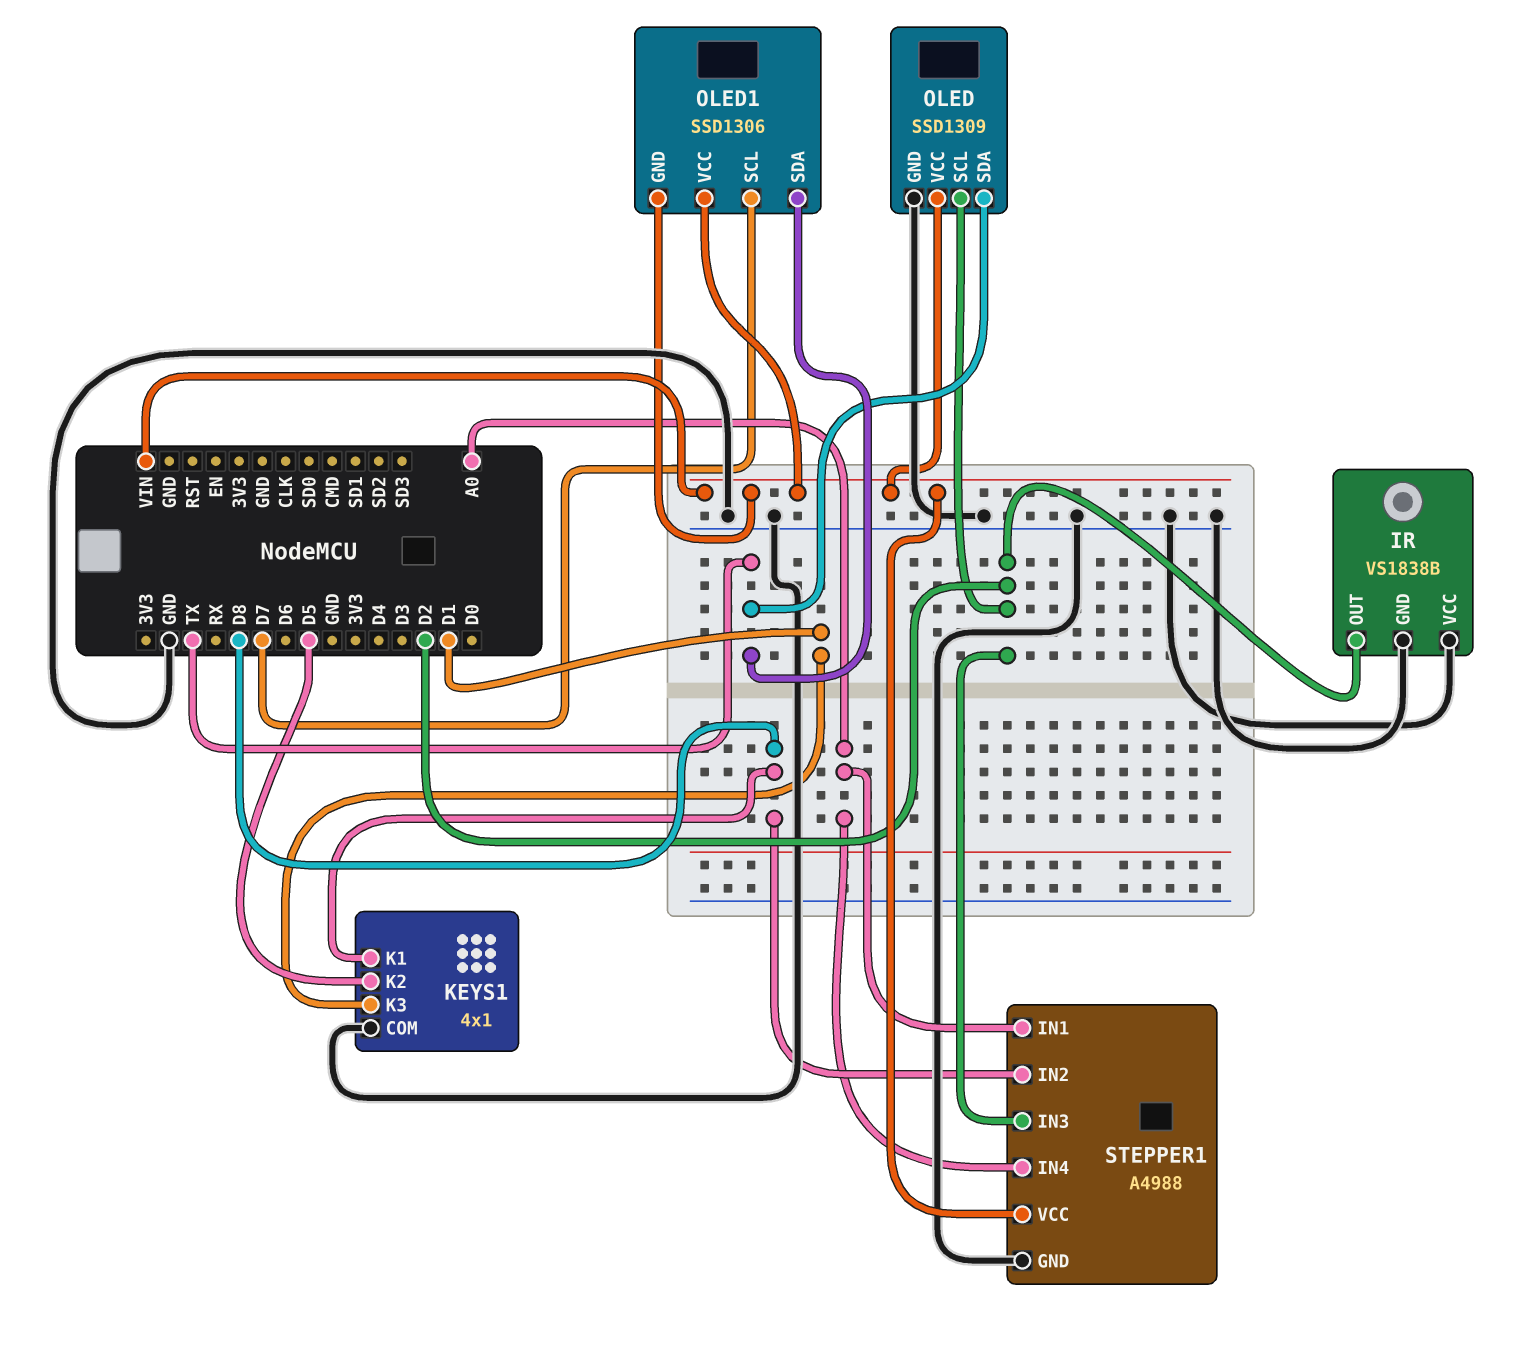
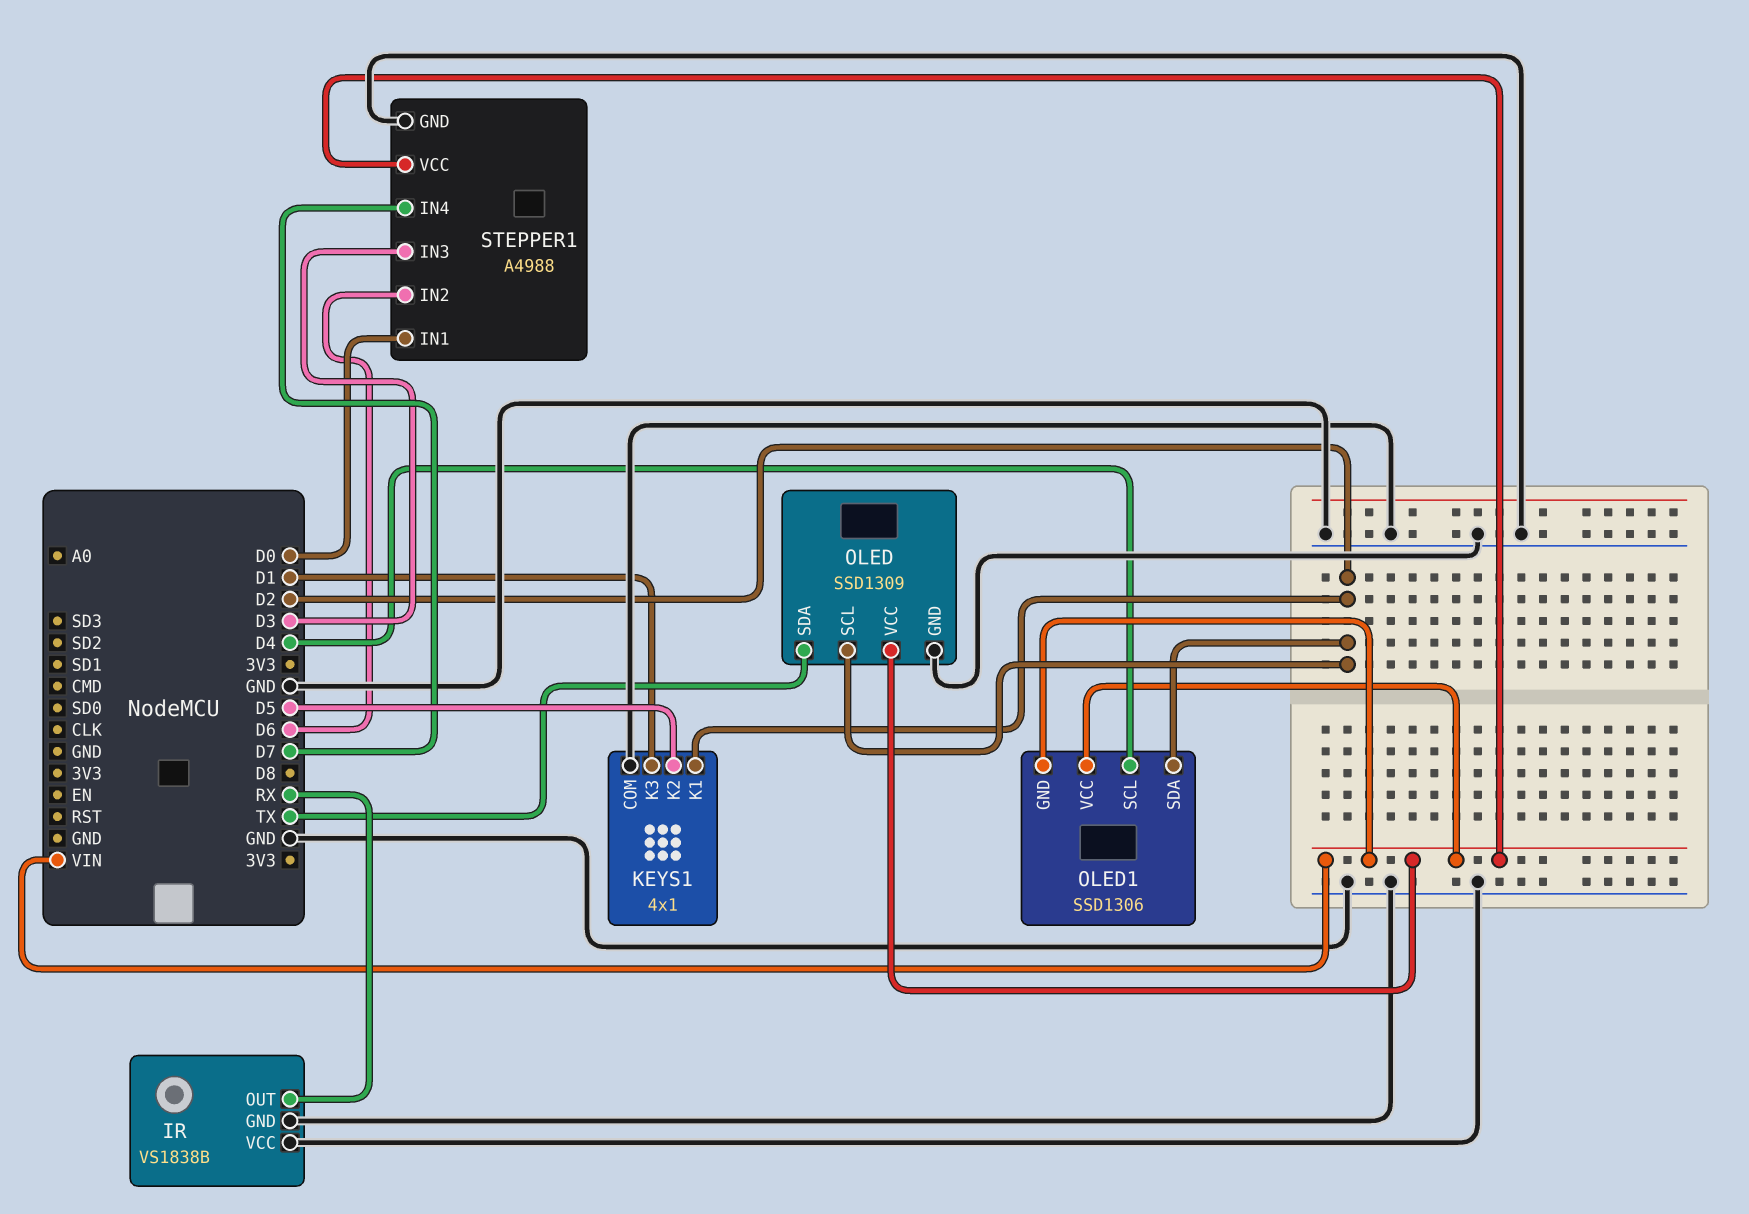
IR pin OUT: D2 -> RX
KEYS1 pin K1: D8 -> D2
OLED1 pin SCL: D7 -> D4
OLED1 pin SDA: TX -> D2
STEPPER1 pin IN1: A0 -> D0
STEPPER1 pin IN2: D8 -> D6
STEPPER1 pin IN3: D2 -> D3
STEPPER1 pin IN4: A0 -> D7

